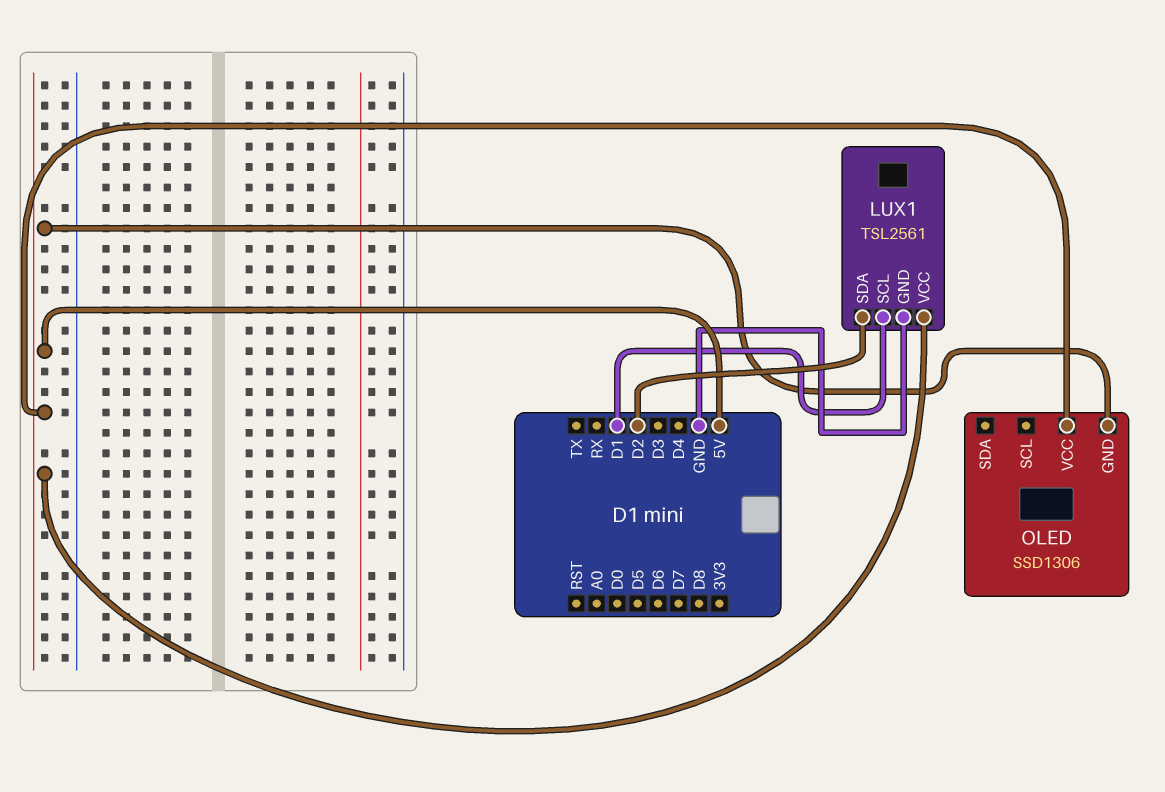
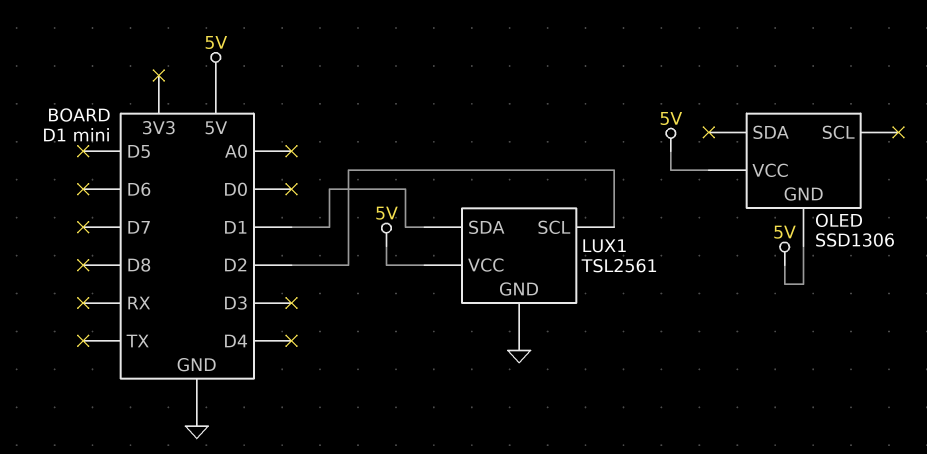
LUX1 pin SCL: D1 -> D2
LUX1 pin SDA: D2 -> D1

